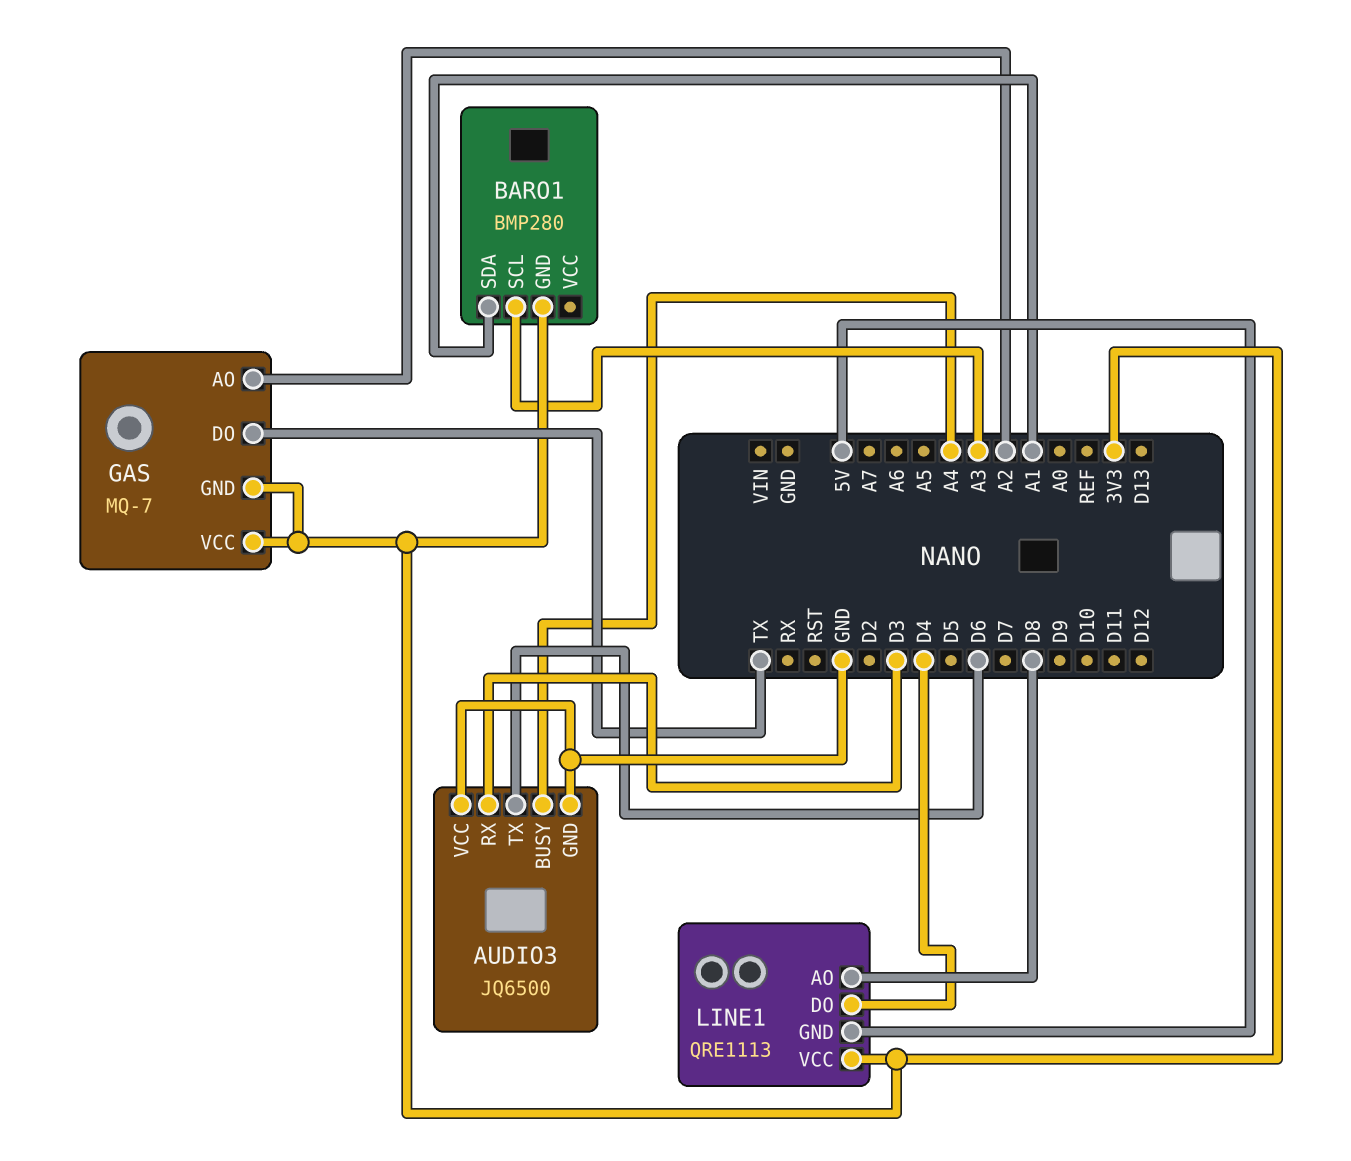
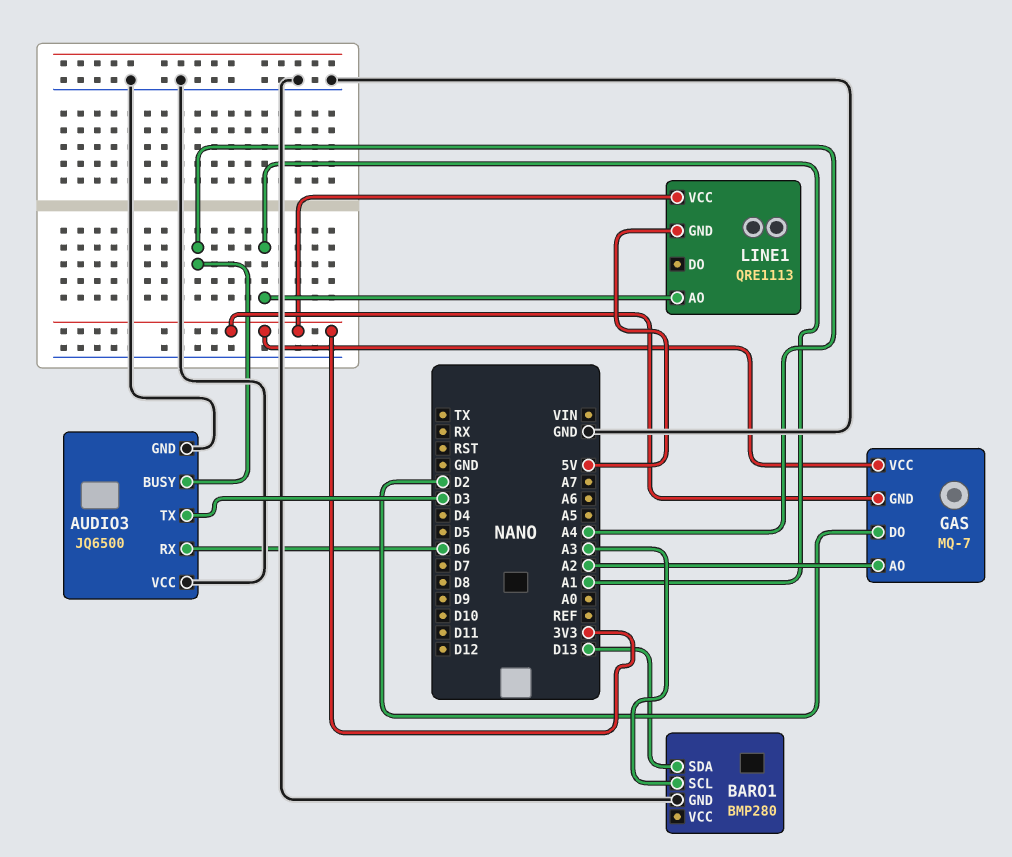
AUDIO3 pin RX: D3 -> D6
AUDIO3 pin TX: D6 -> D3
BARO1 pin GND: 3V3 -> GND
BARO1 pin SDA: A1 -> D13
GAS pin DO: TX -> D2
LINE1 pin AO: D8 -> A1
LINE1 pin DO: D4 -> none

